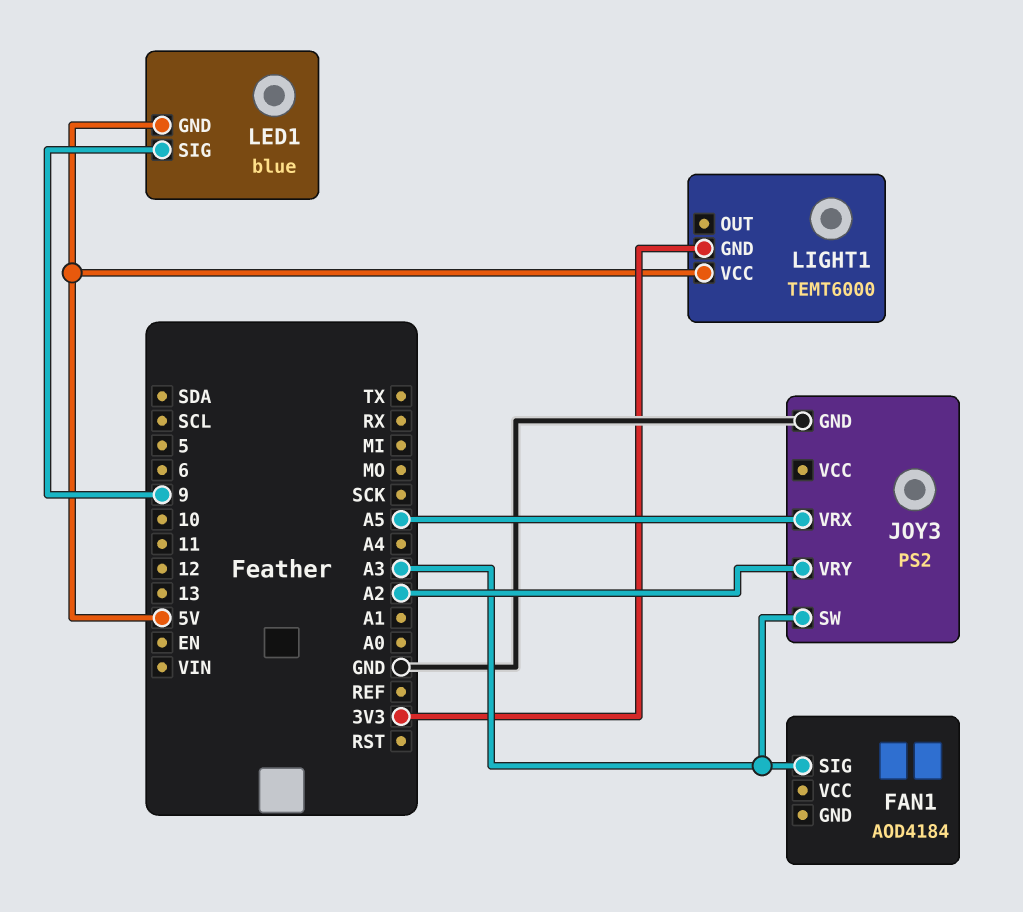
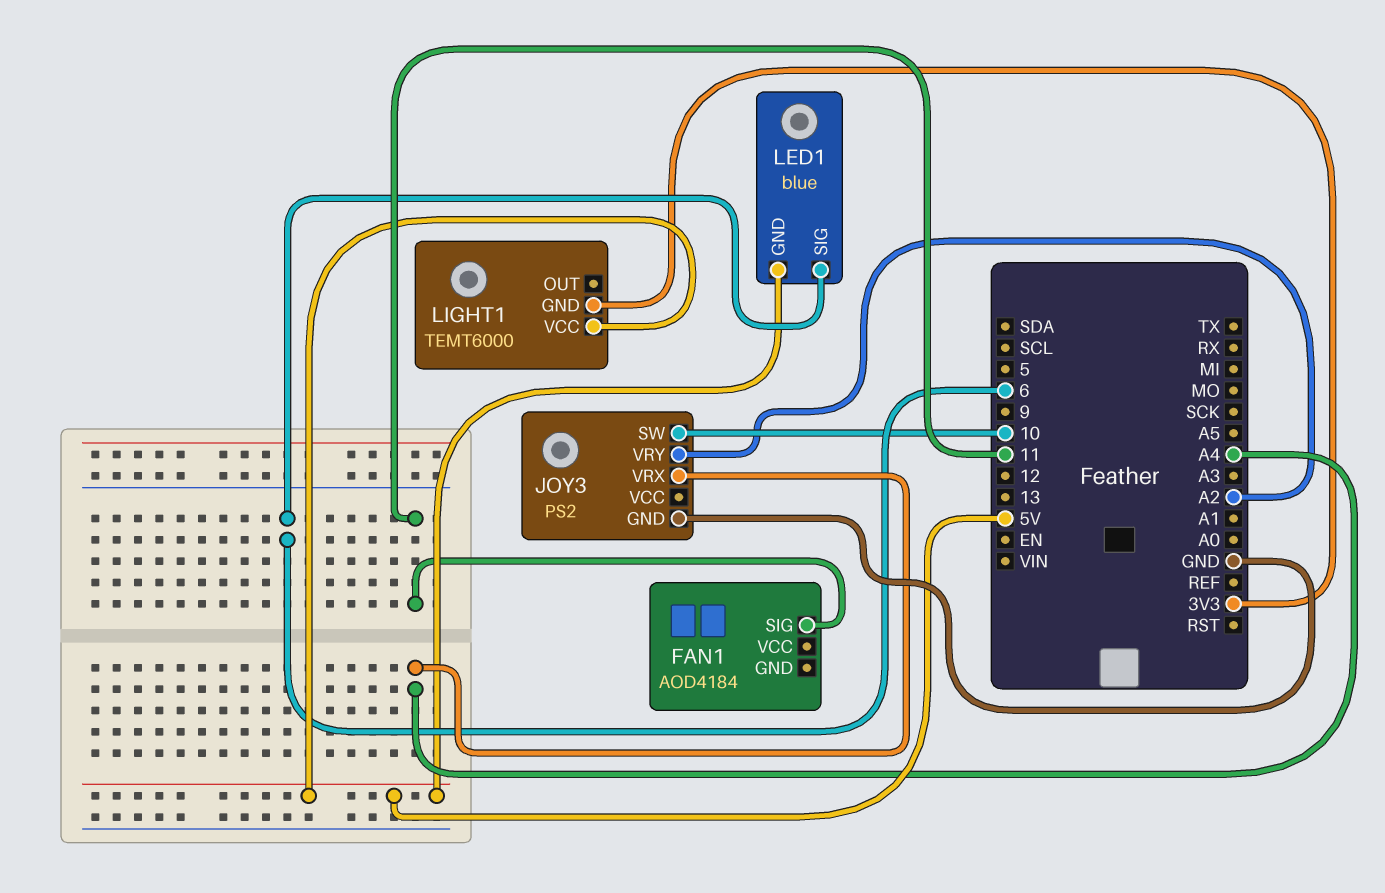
FAN1 pin SIG: A3 -> 11
JOY3 pin SW: A3 -> 10
JOY3 pin VRX: A5 -> A4
LED1 pin SIG: 9 -> 6

